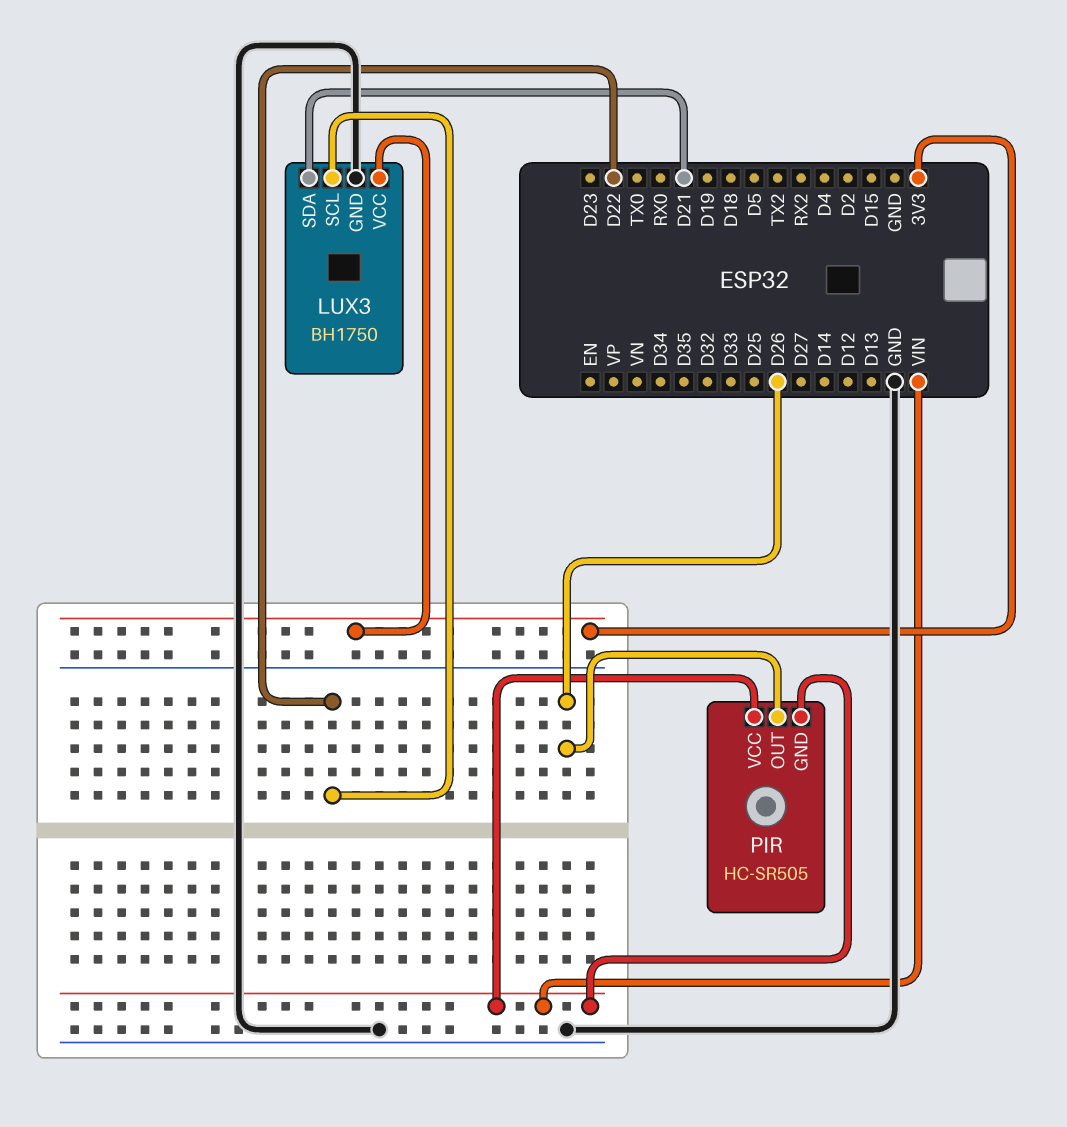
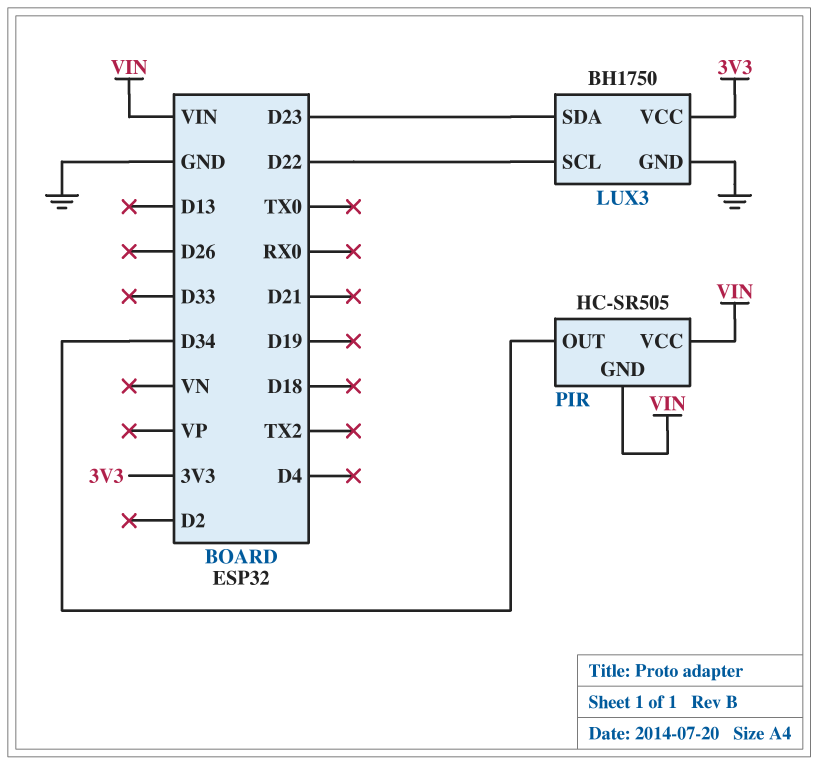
LUX3 pin SDA: D21 -> D23
PIR pin OUT: D26 -> D34

